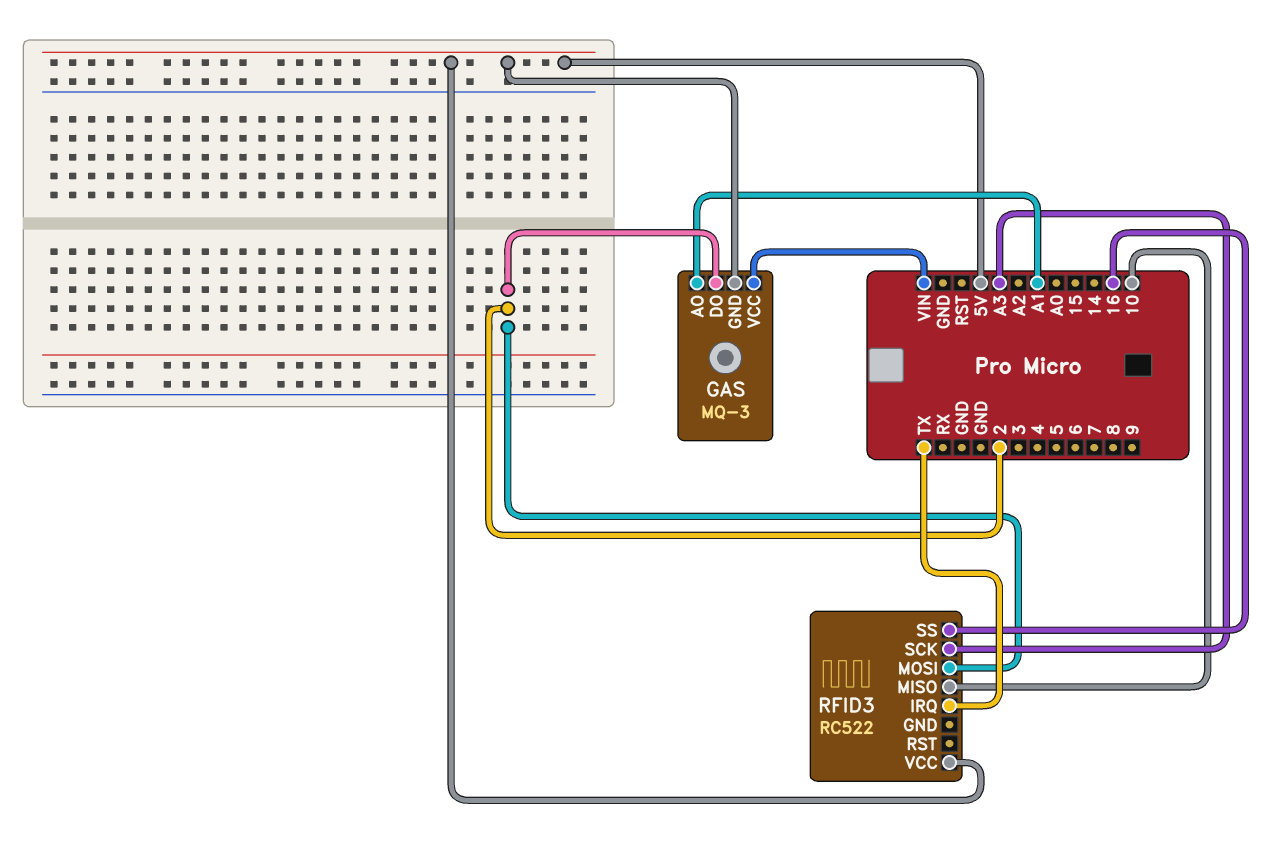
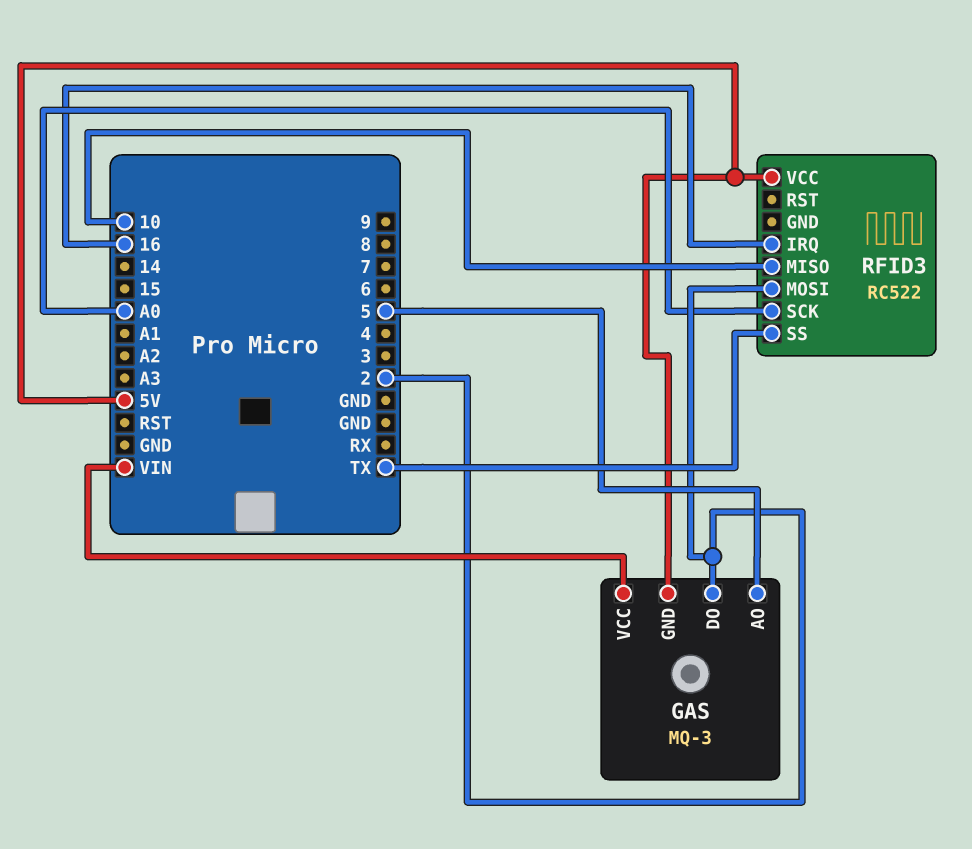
GAS pin AO: A1 -> 5
RFID3 pin IRQ: TX -> 16
RFID3 pin SCK: A3 -> A0
RFID3 pin SS: 16 -> TX

